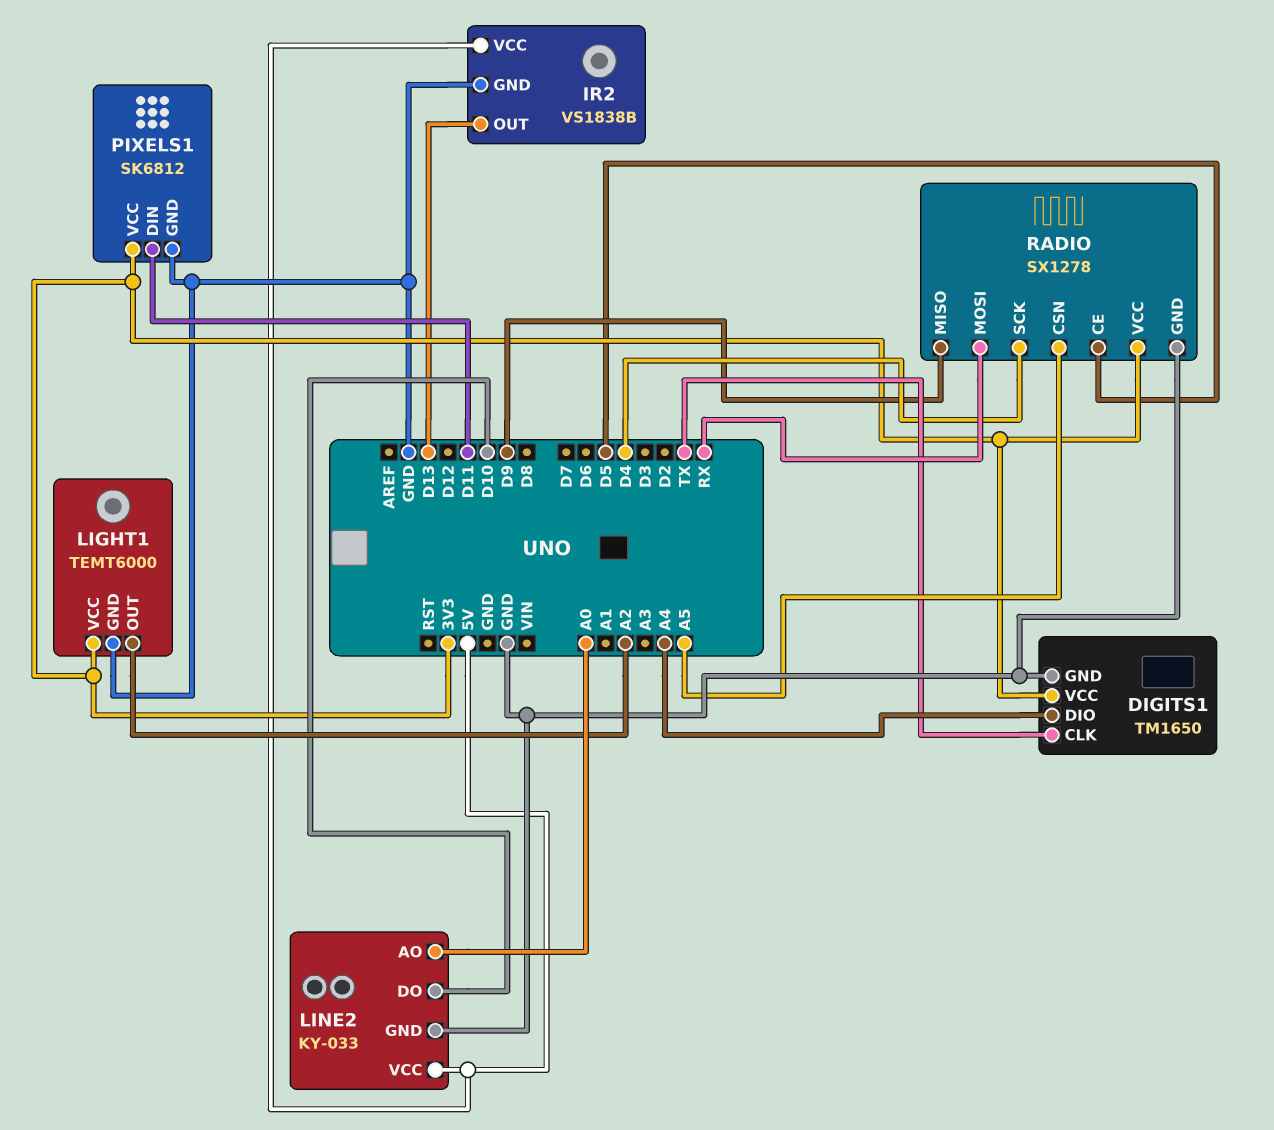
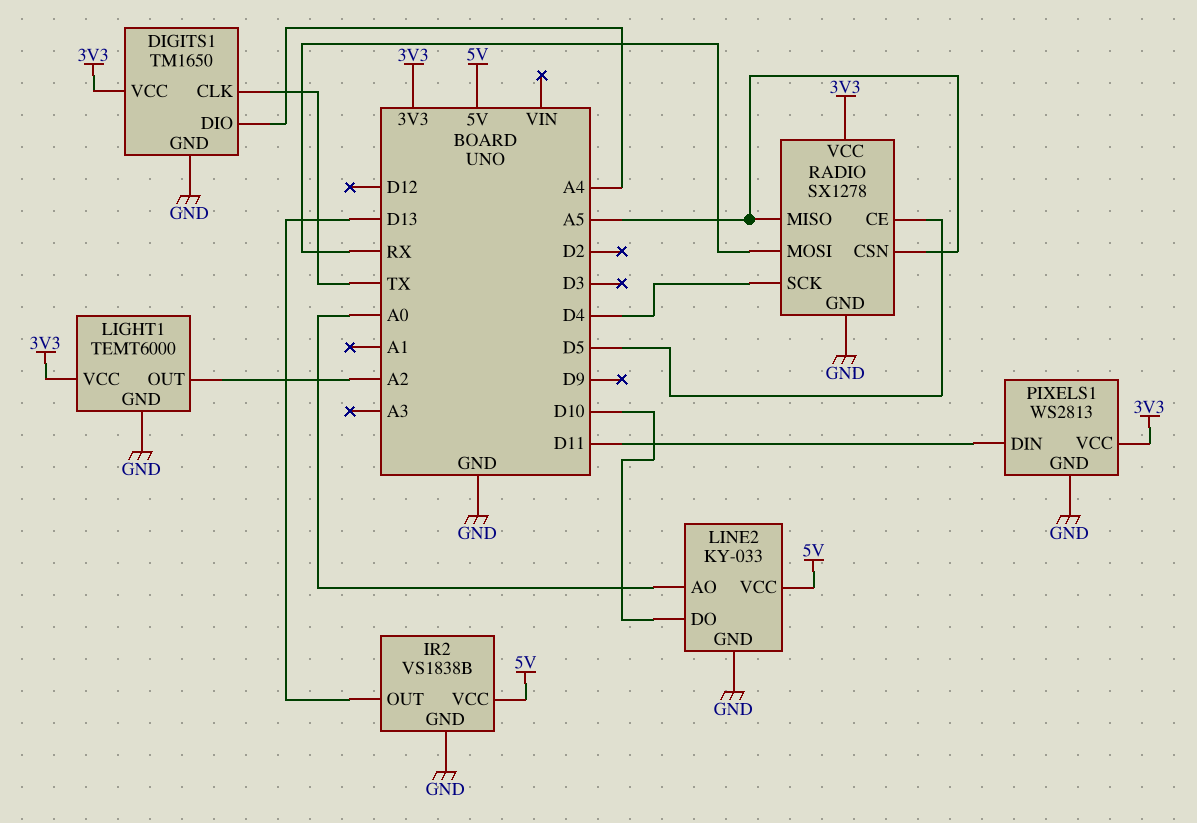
PIXELS1: SK6812 -> WS2813
RADIO pin MISO: D9 -> A5

